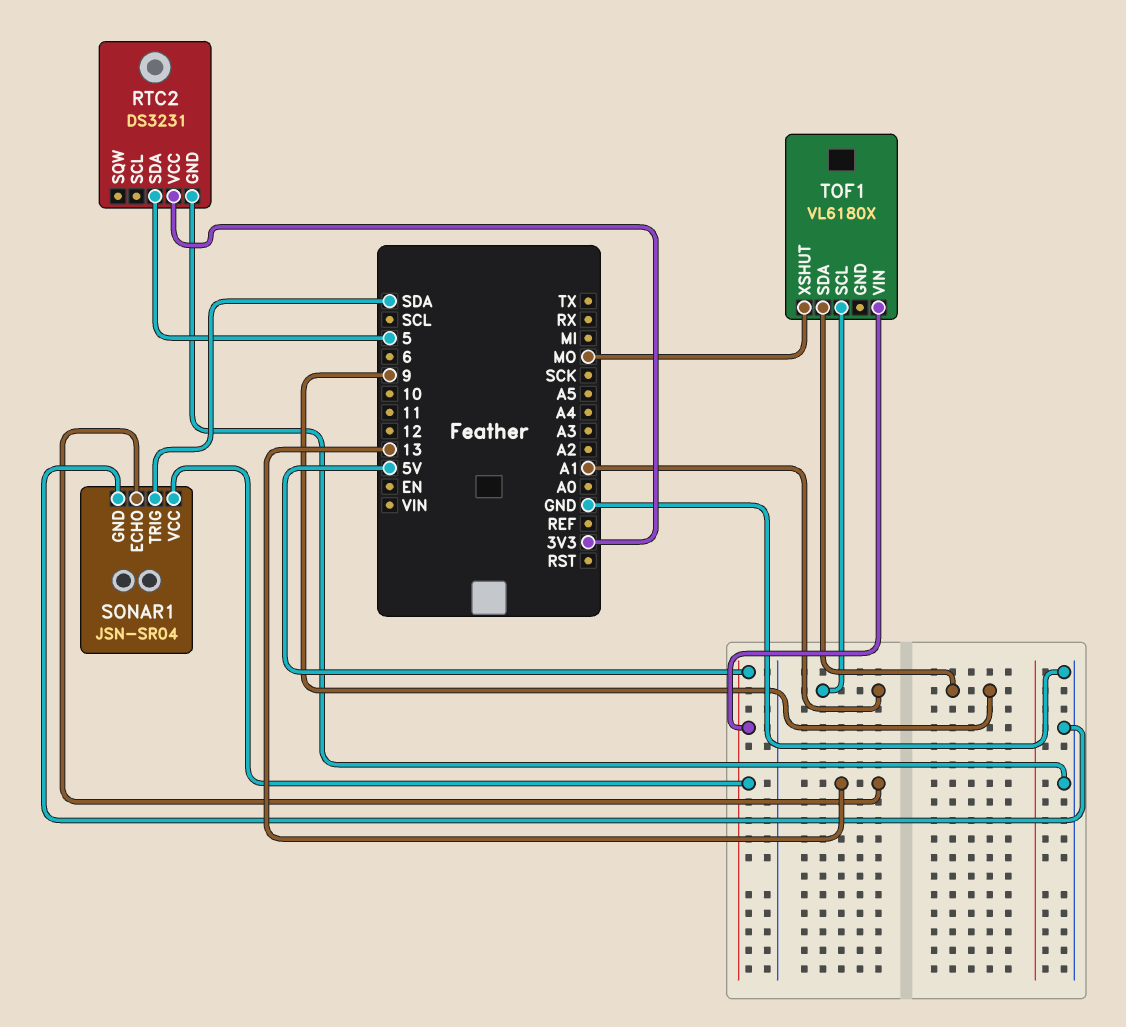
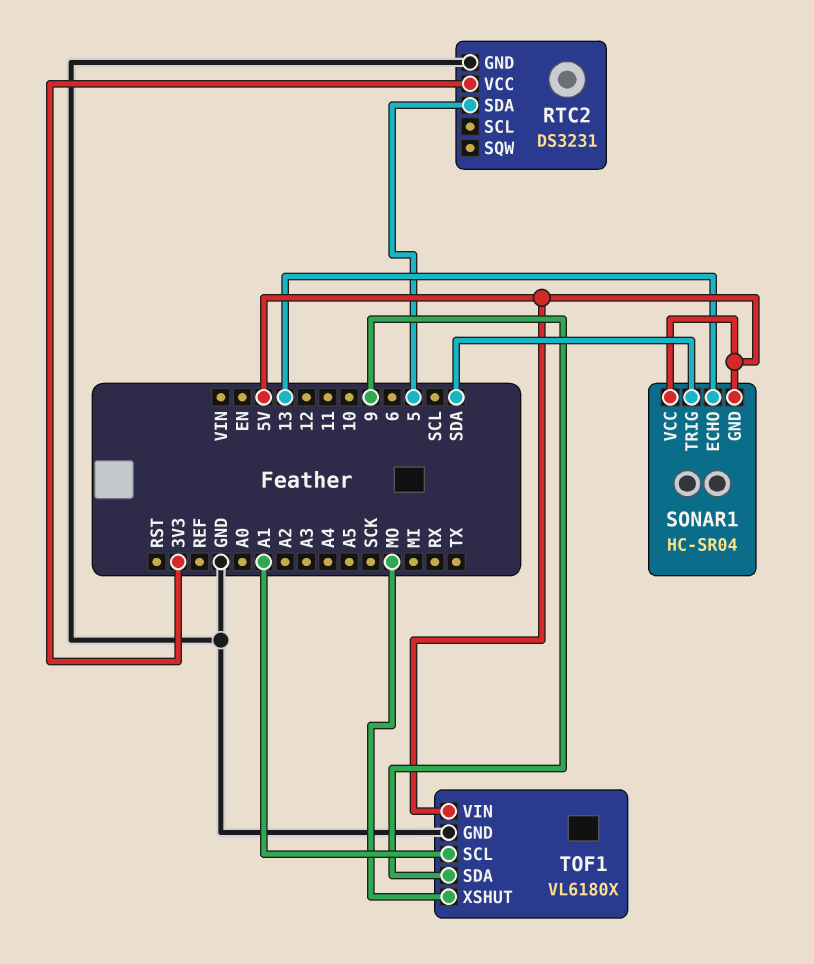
SONAR1: JSN-SR04 -> HC-SR04
SONAR1 pin GND: GND -> 5V
TOF1 pin GND: none -> GND

